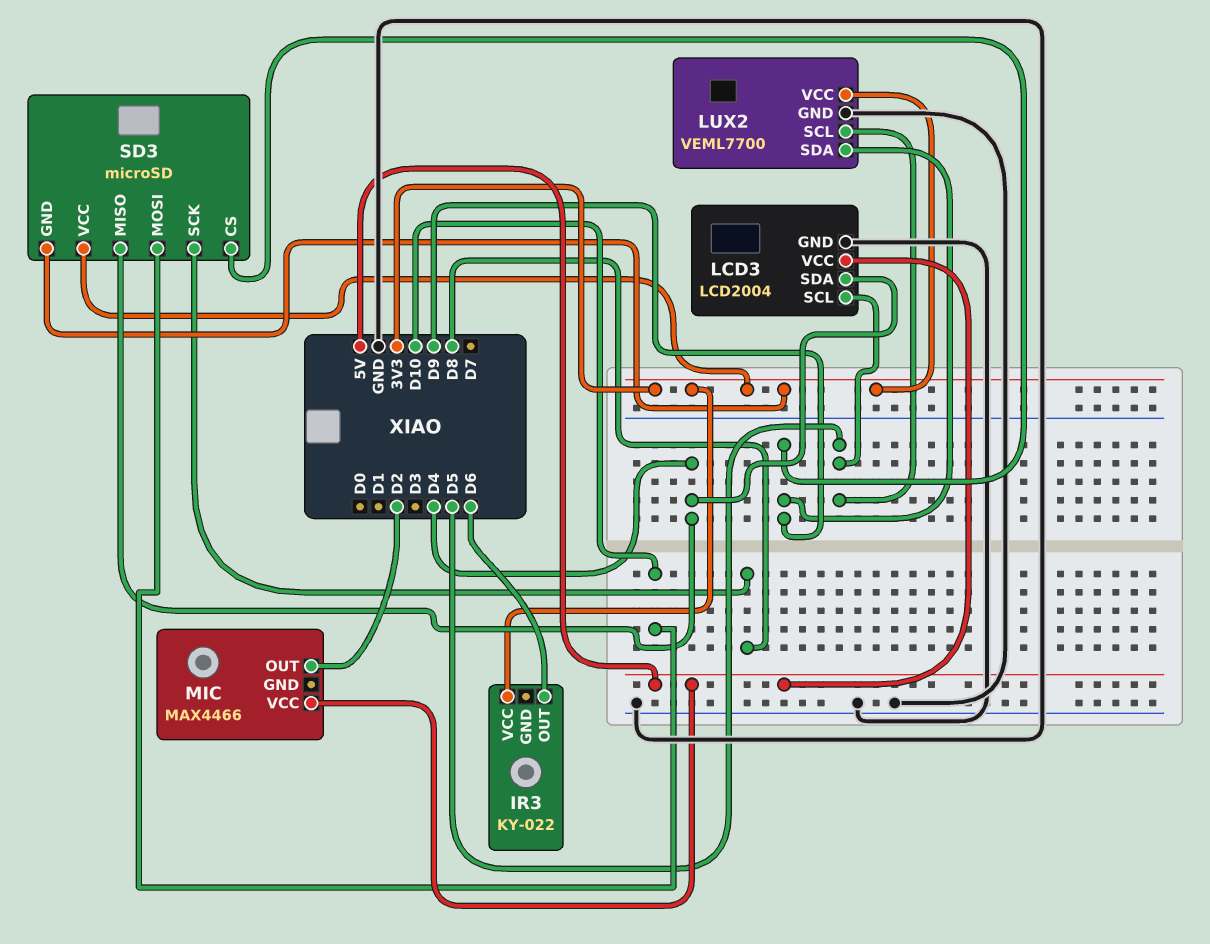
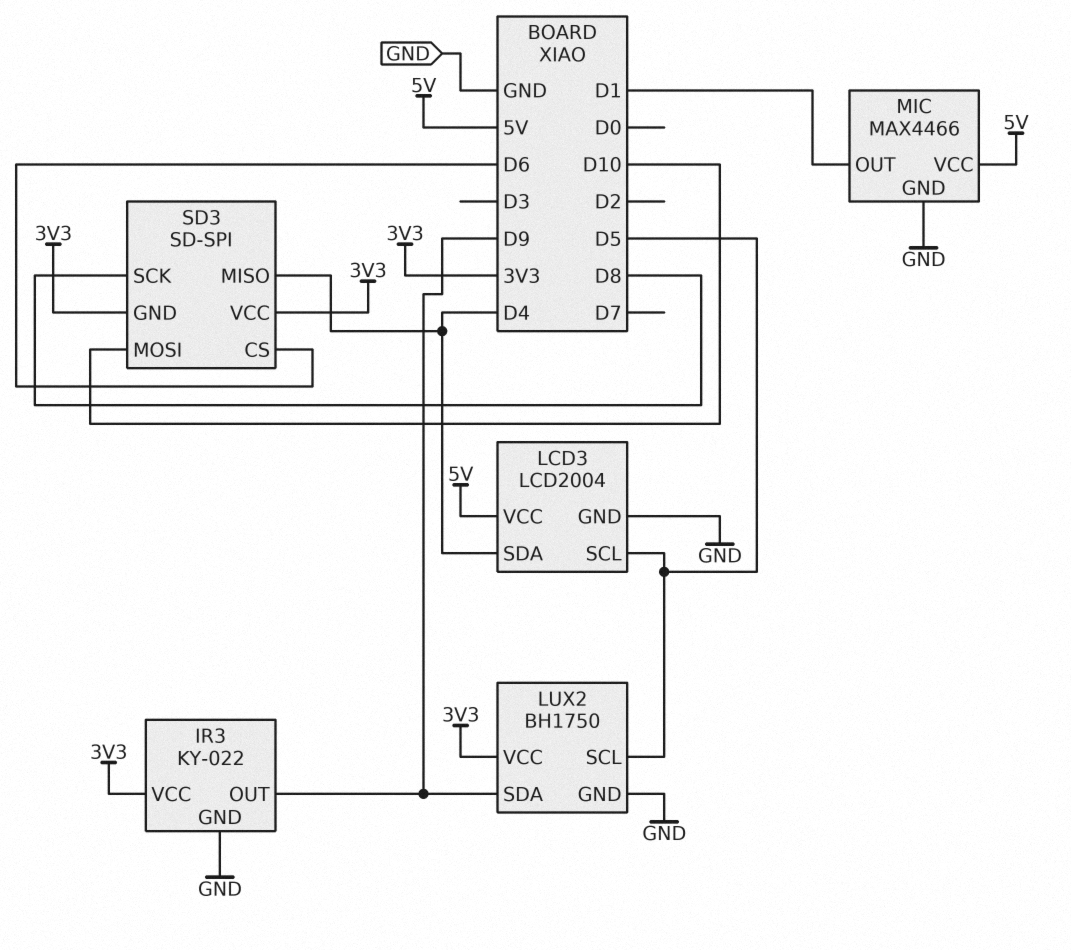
IR3 pin GND: none -> GND
IR3 pin OUT: D6 -> D9
LUX2: VEML7700 -> BH1750
MIC pin GND: none -> GND
MIC pin OUT: D2 -> D1
SD3: microSD -> SD-SPI
SD3 pin CS: D9 -> D6

